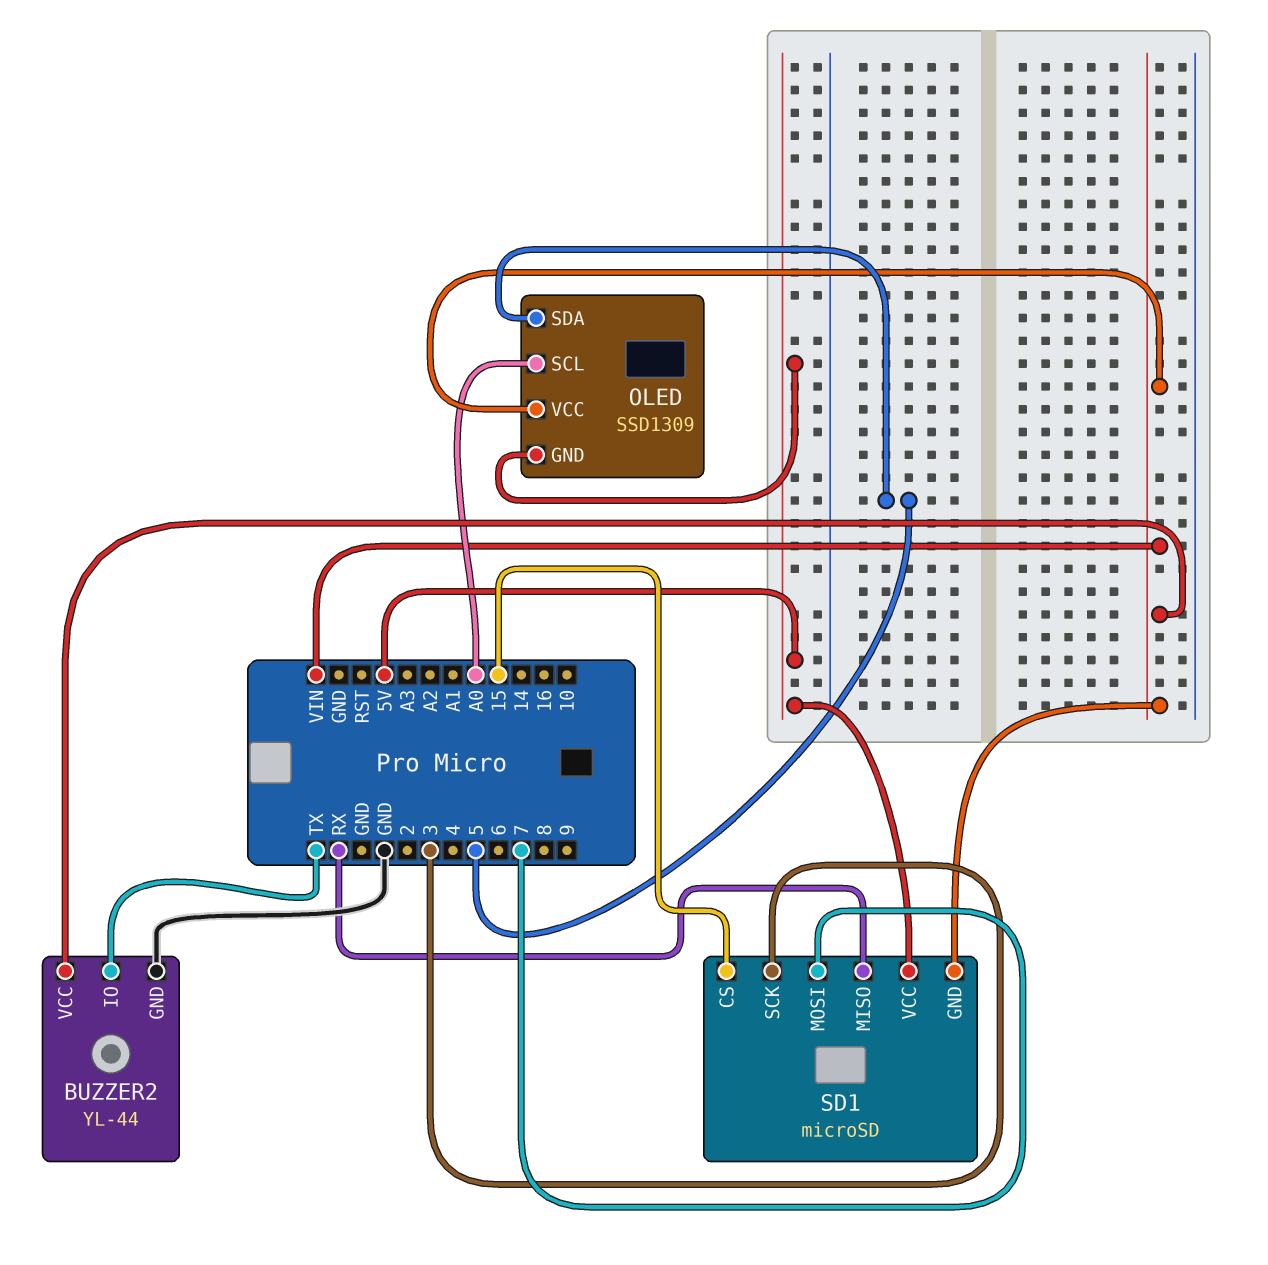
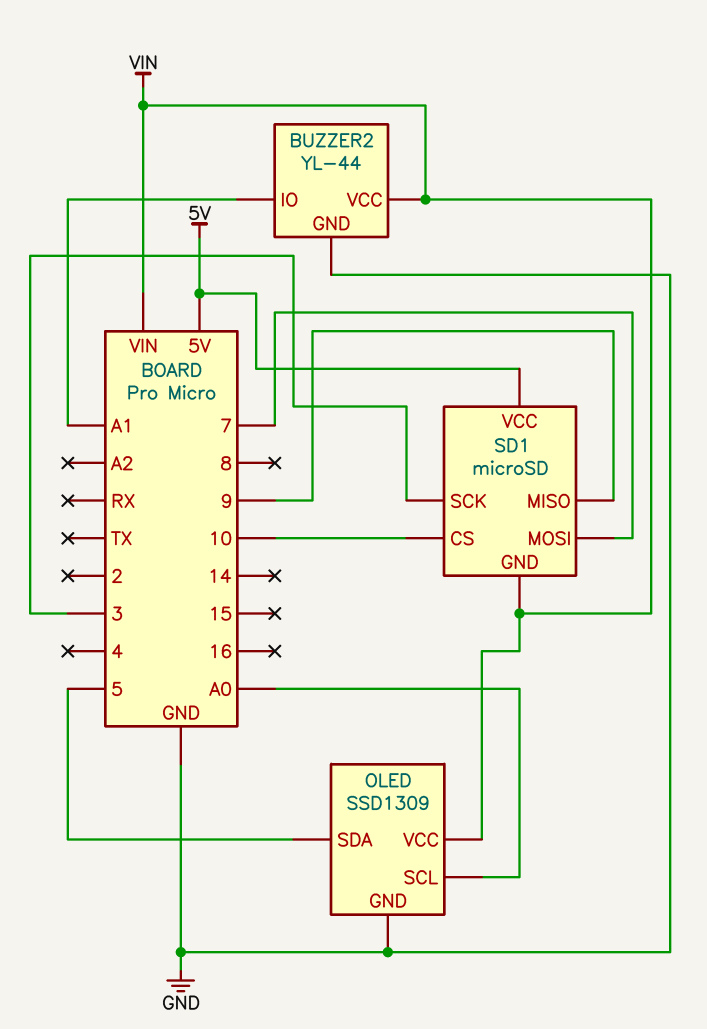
BUZZER2 pin IO: TX -> A1
OLED pin GND: 5V -> GND
SD1 pin CS: 15 -> 10
SD1 pin MISO: RX -> 9

